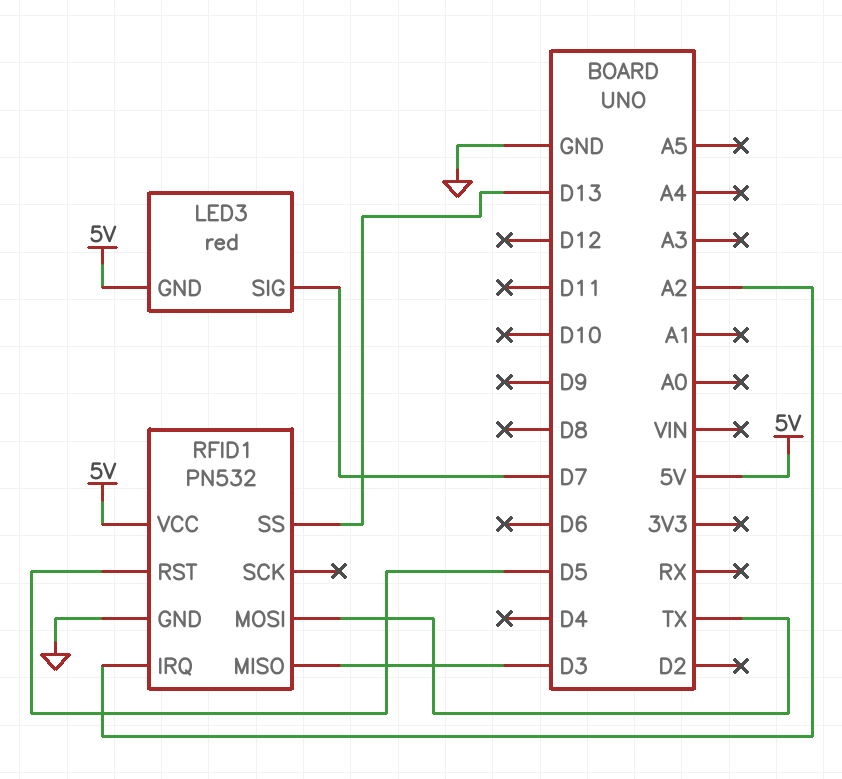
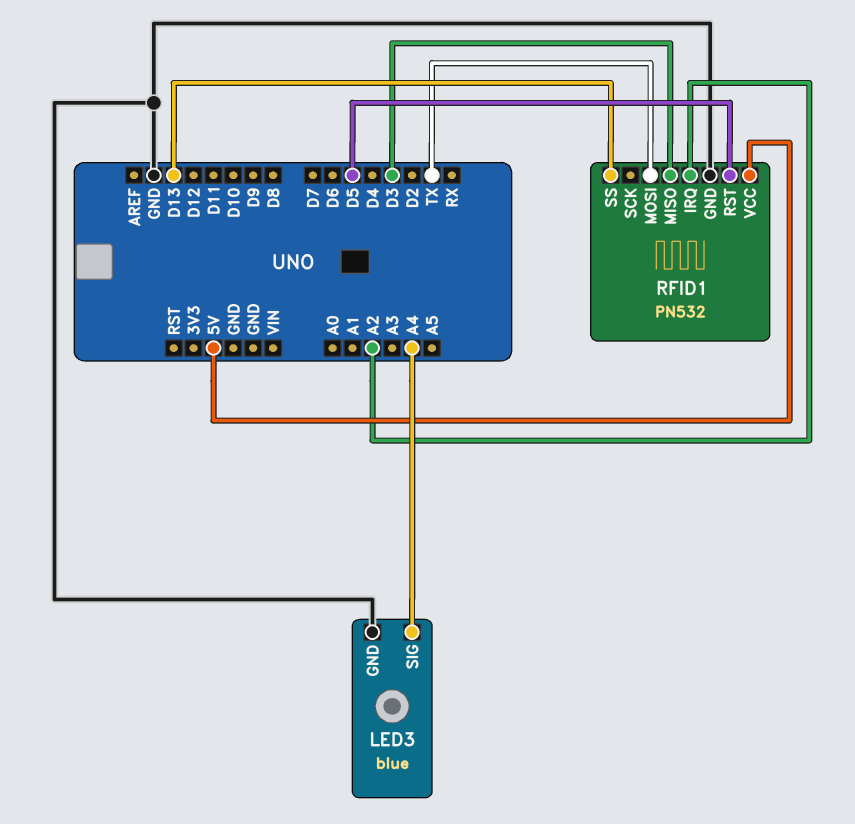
LED3: red -> blue
LED3 pin GND: 5V -> GND
LED3 pin SIG: D7 -> A4

